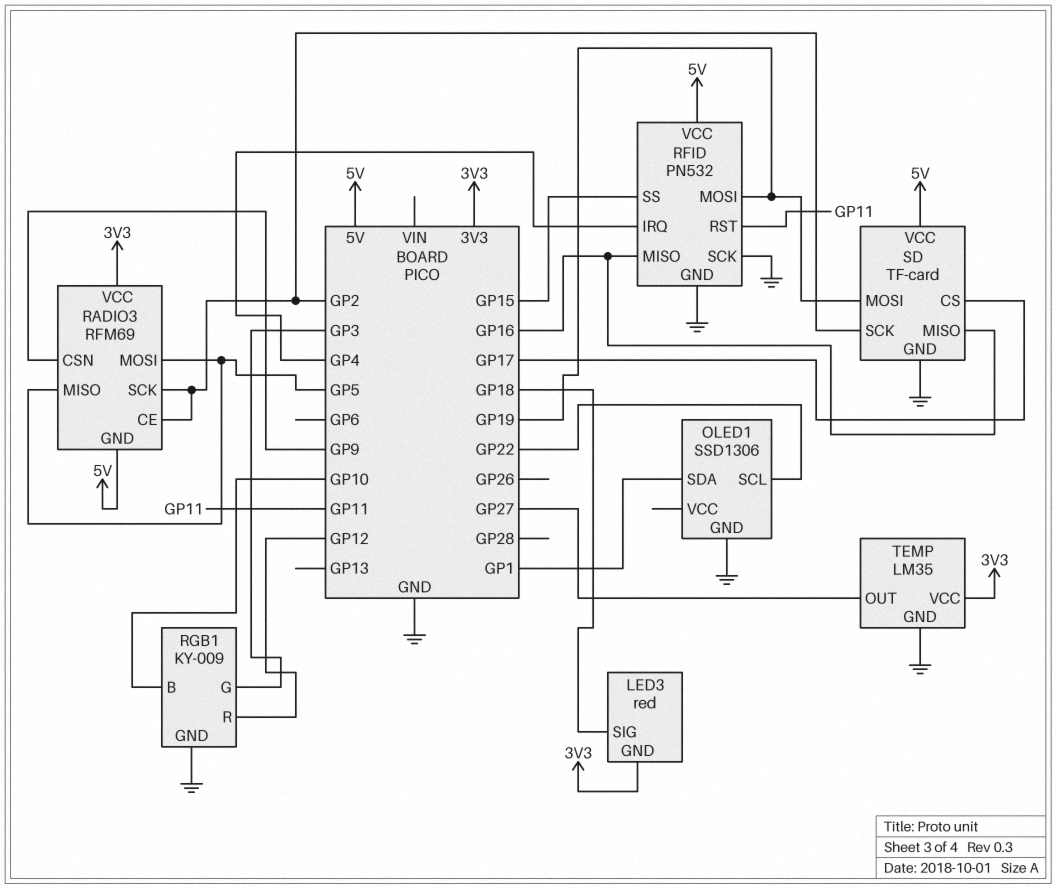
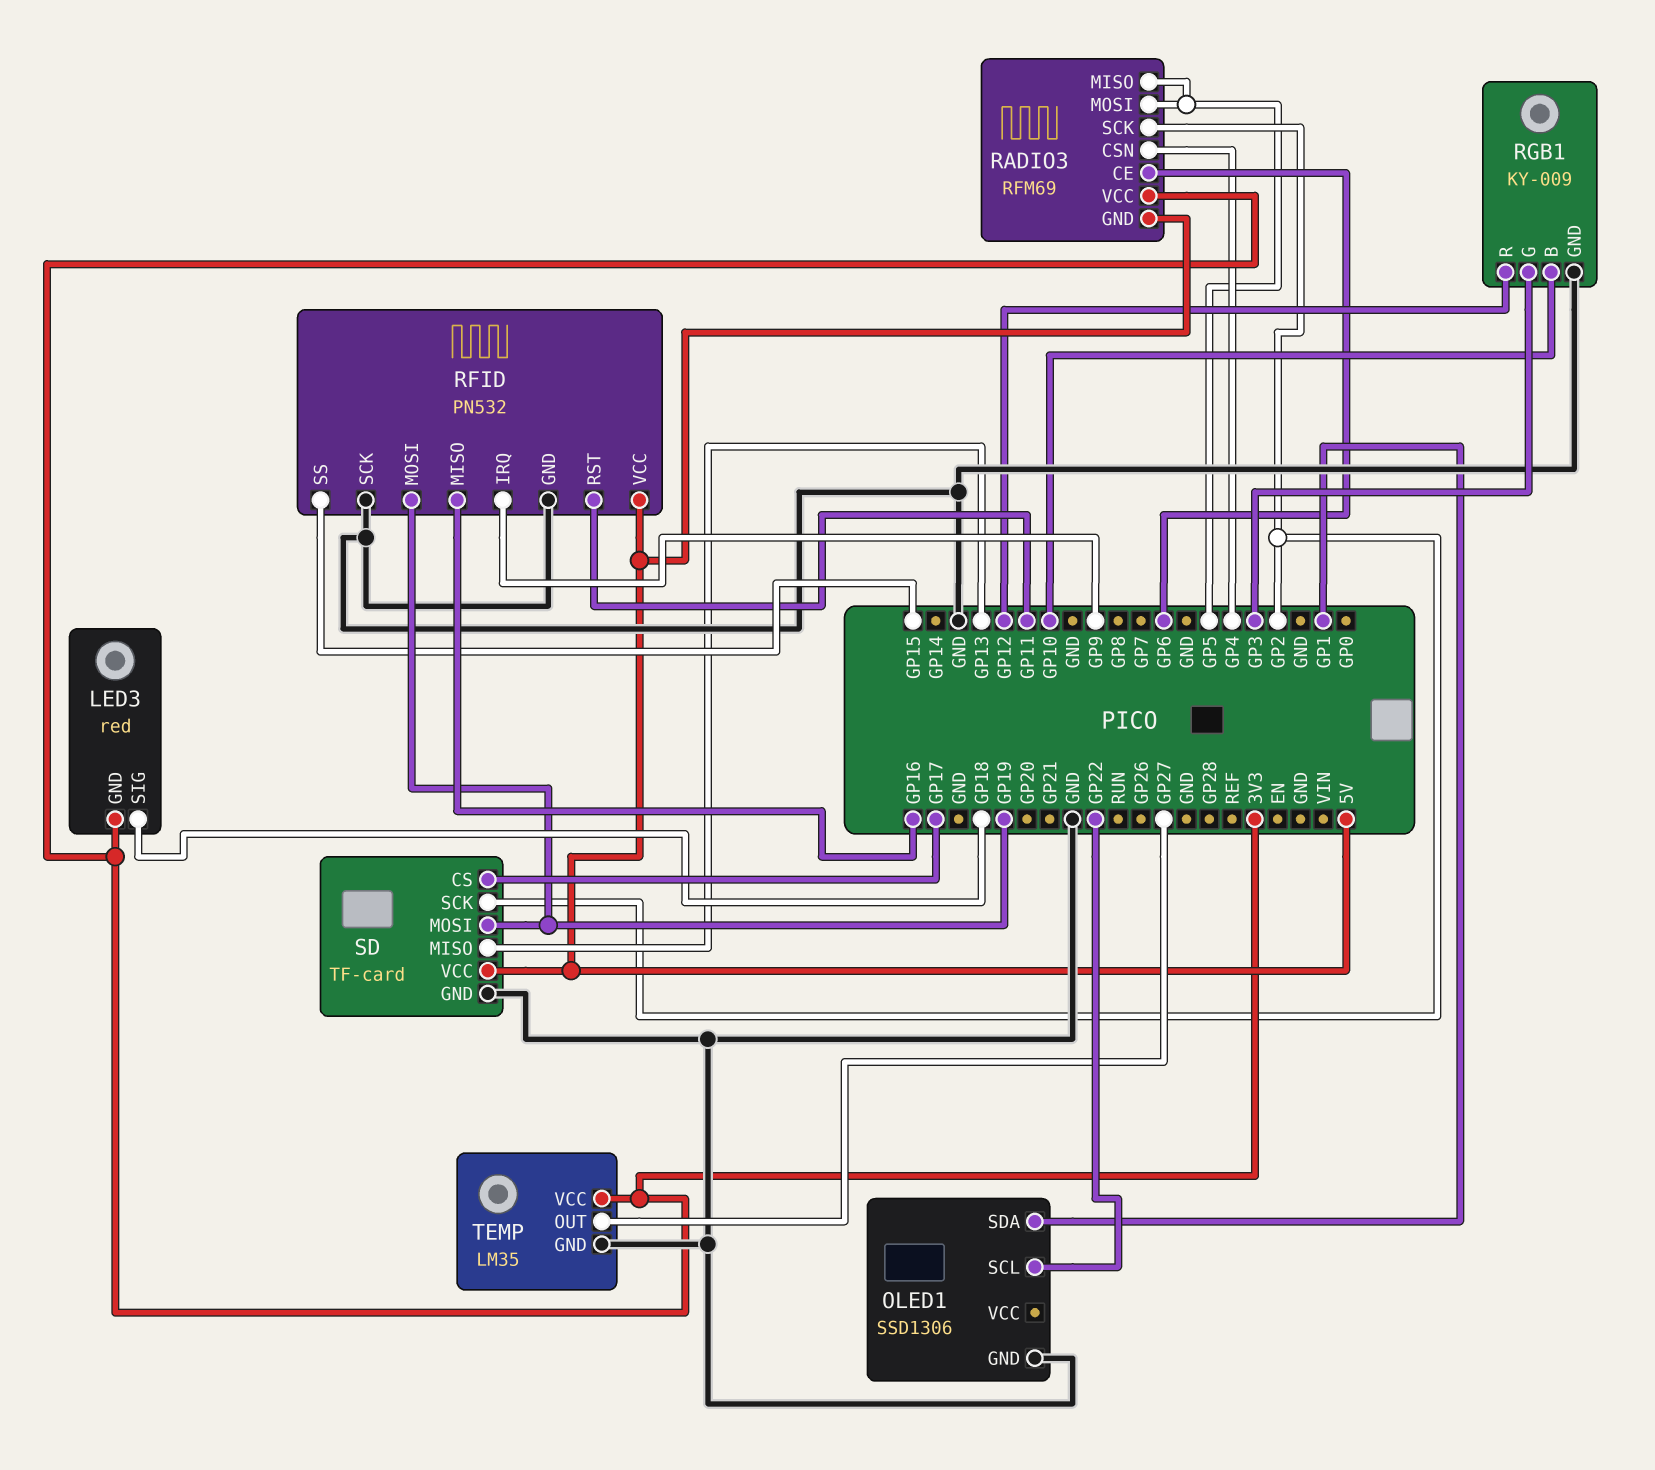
RADIO3 pin CE: GP2 -> GP6
RADIO3 pin CSN: GP9 -> GP4
RFID pin IRQ: GP4 -> GP9
SD pin MISO: GP16 -> GP13

